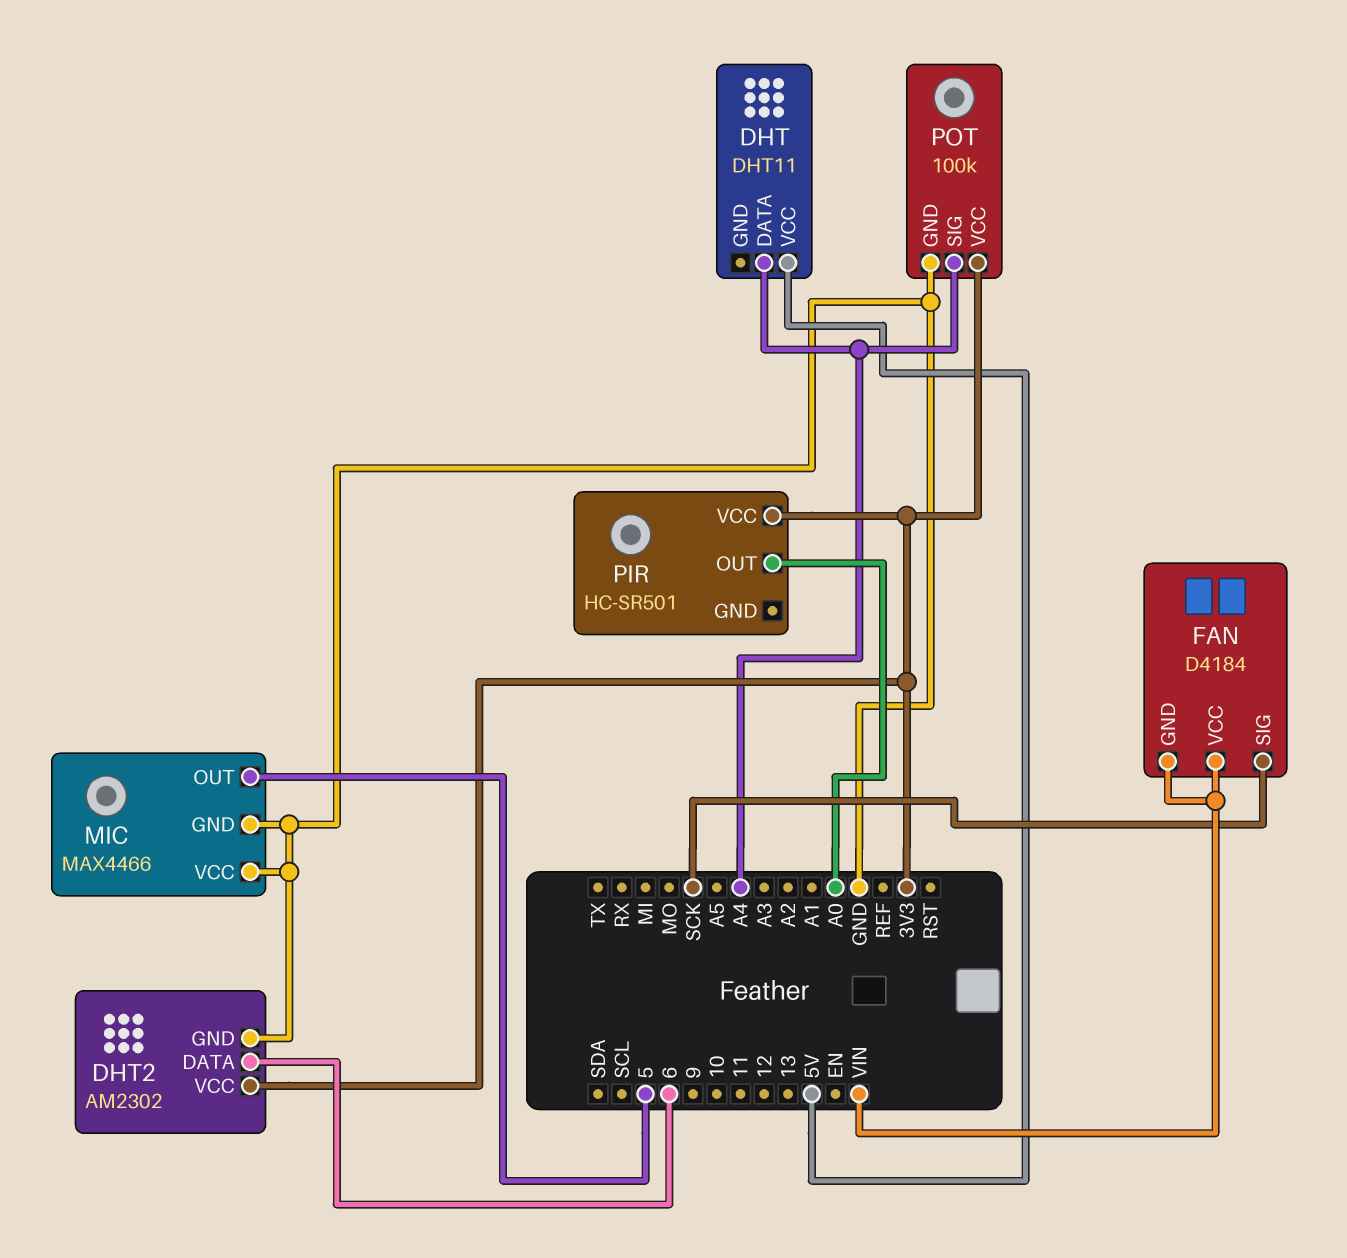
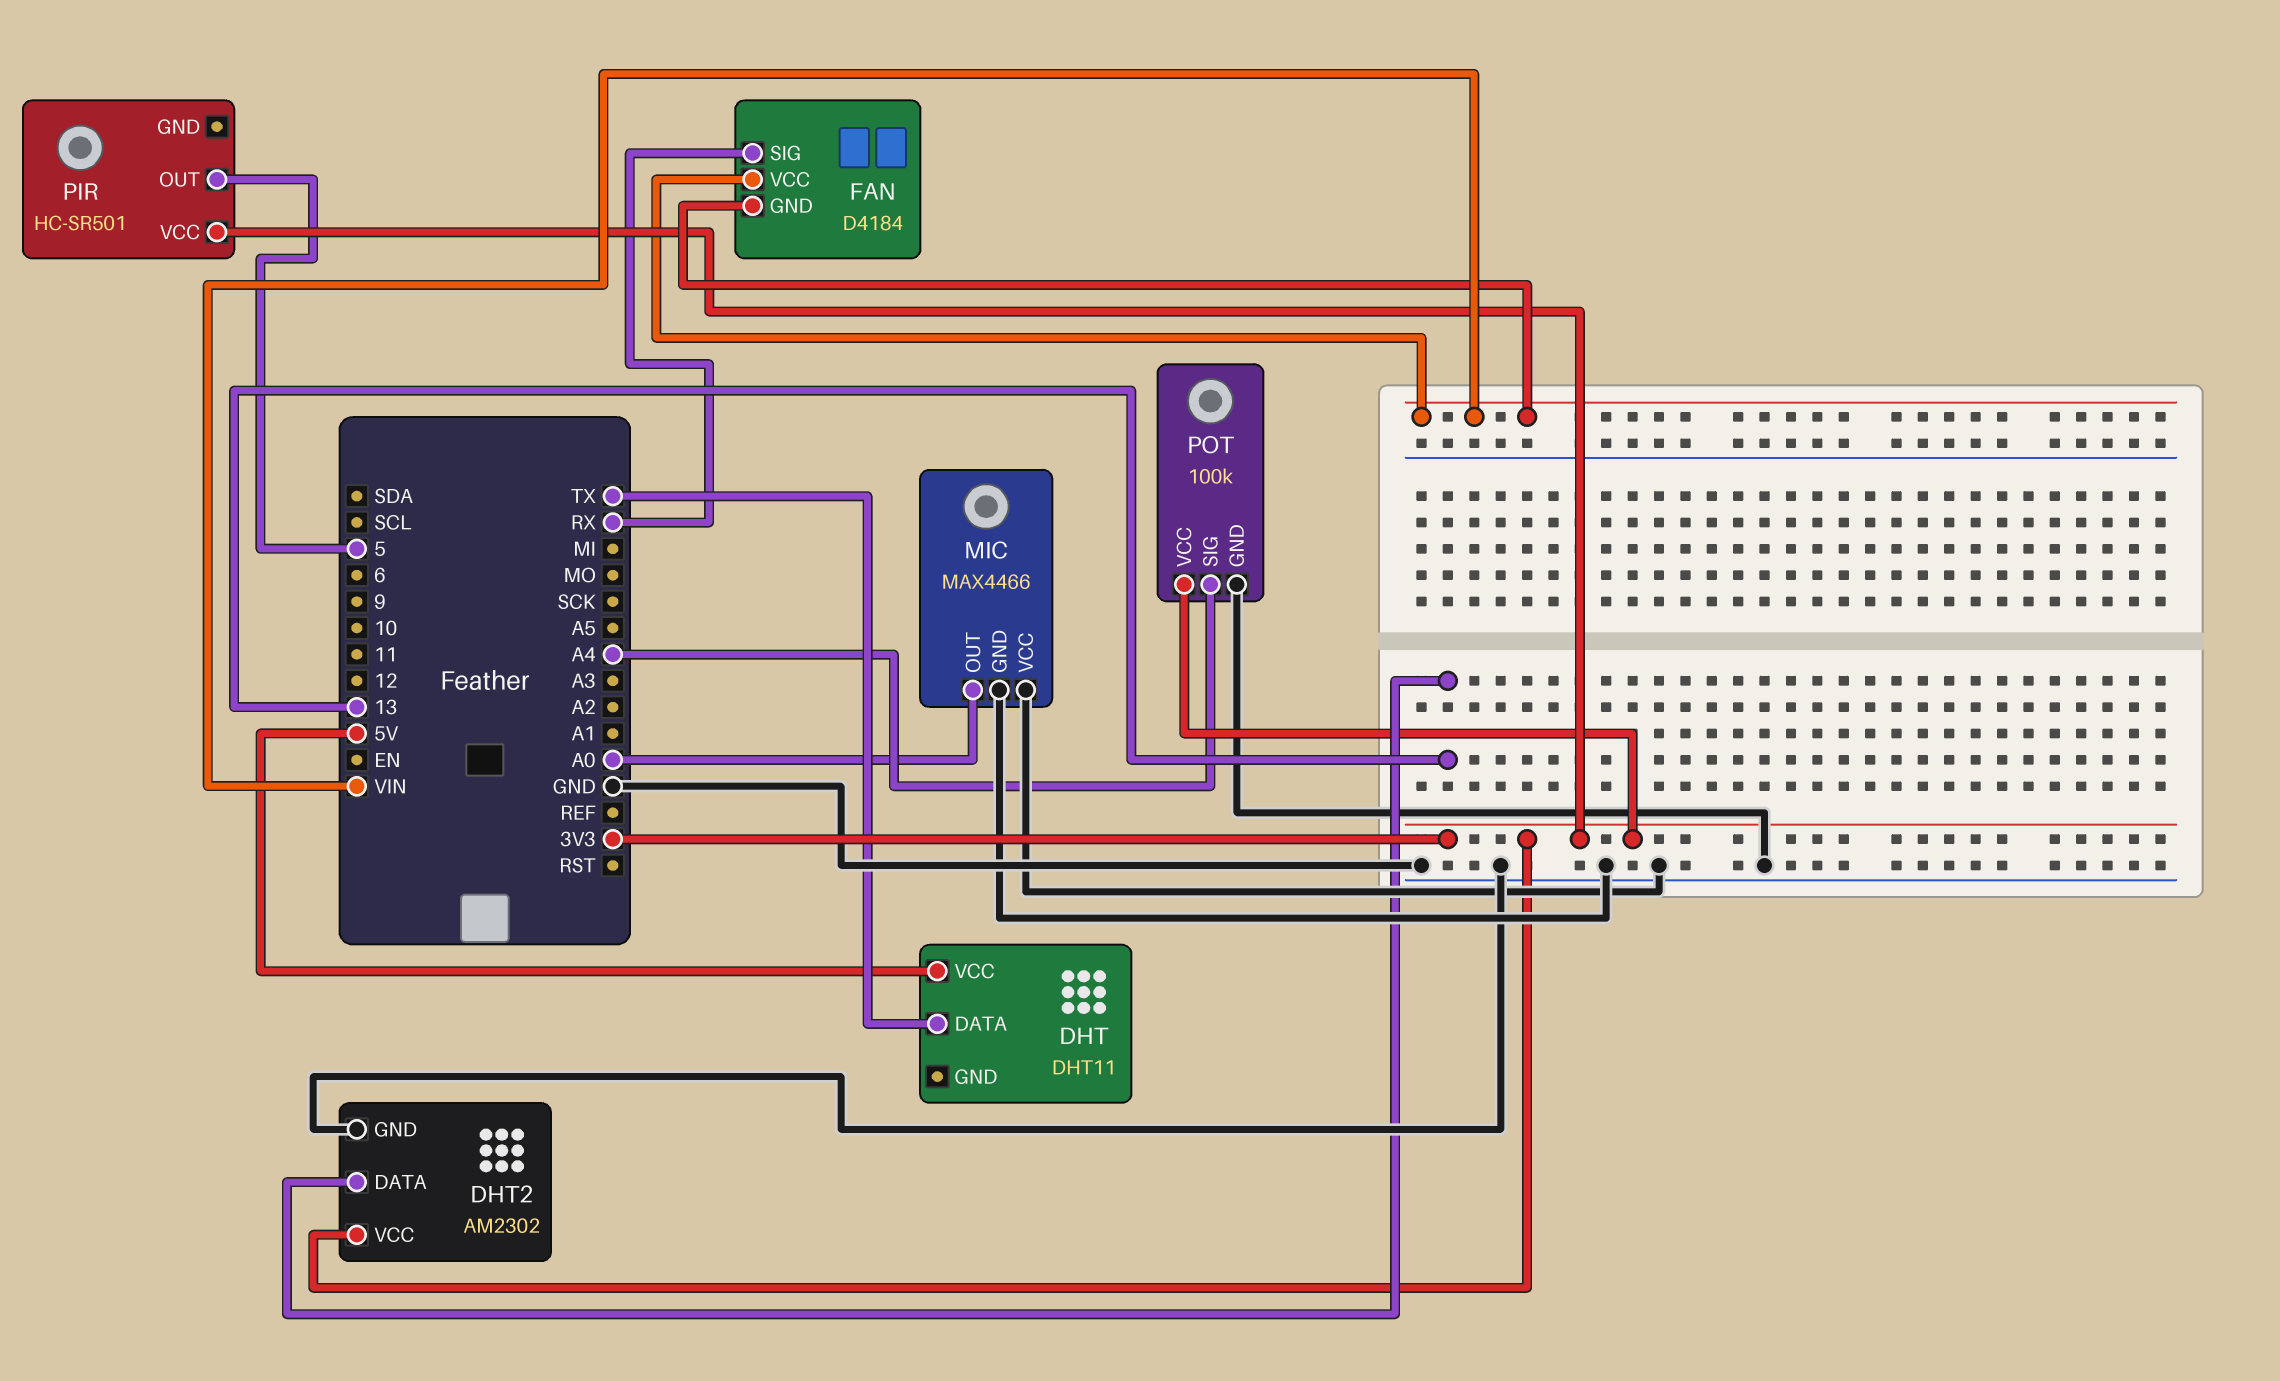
DHT pin DATA: A4 -> TX
DHT2 pin DATA: 6 -> 13
FAN pin SIG: SCK -> RX
MIC pin OUT: 5 -> A0
PIR pin OUT: A0 -> 5

